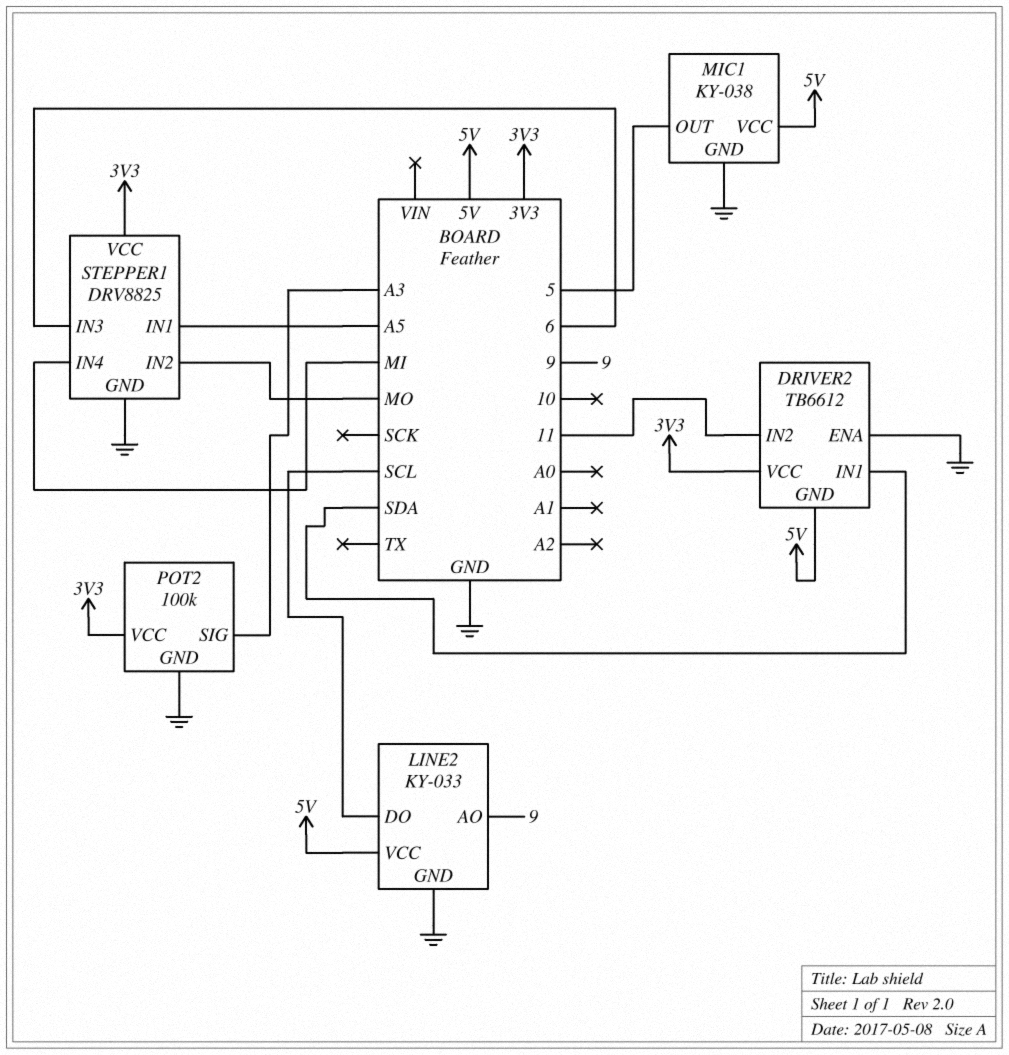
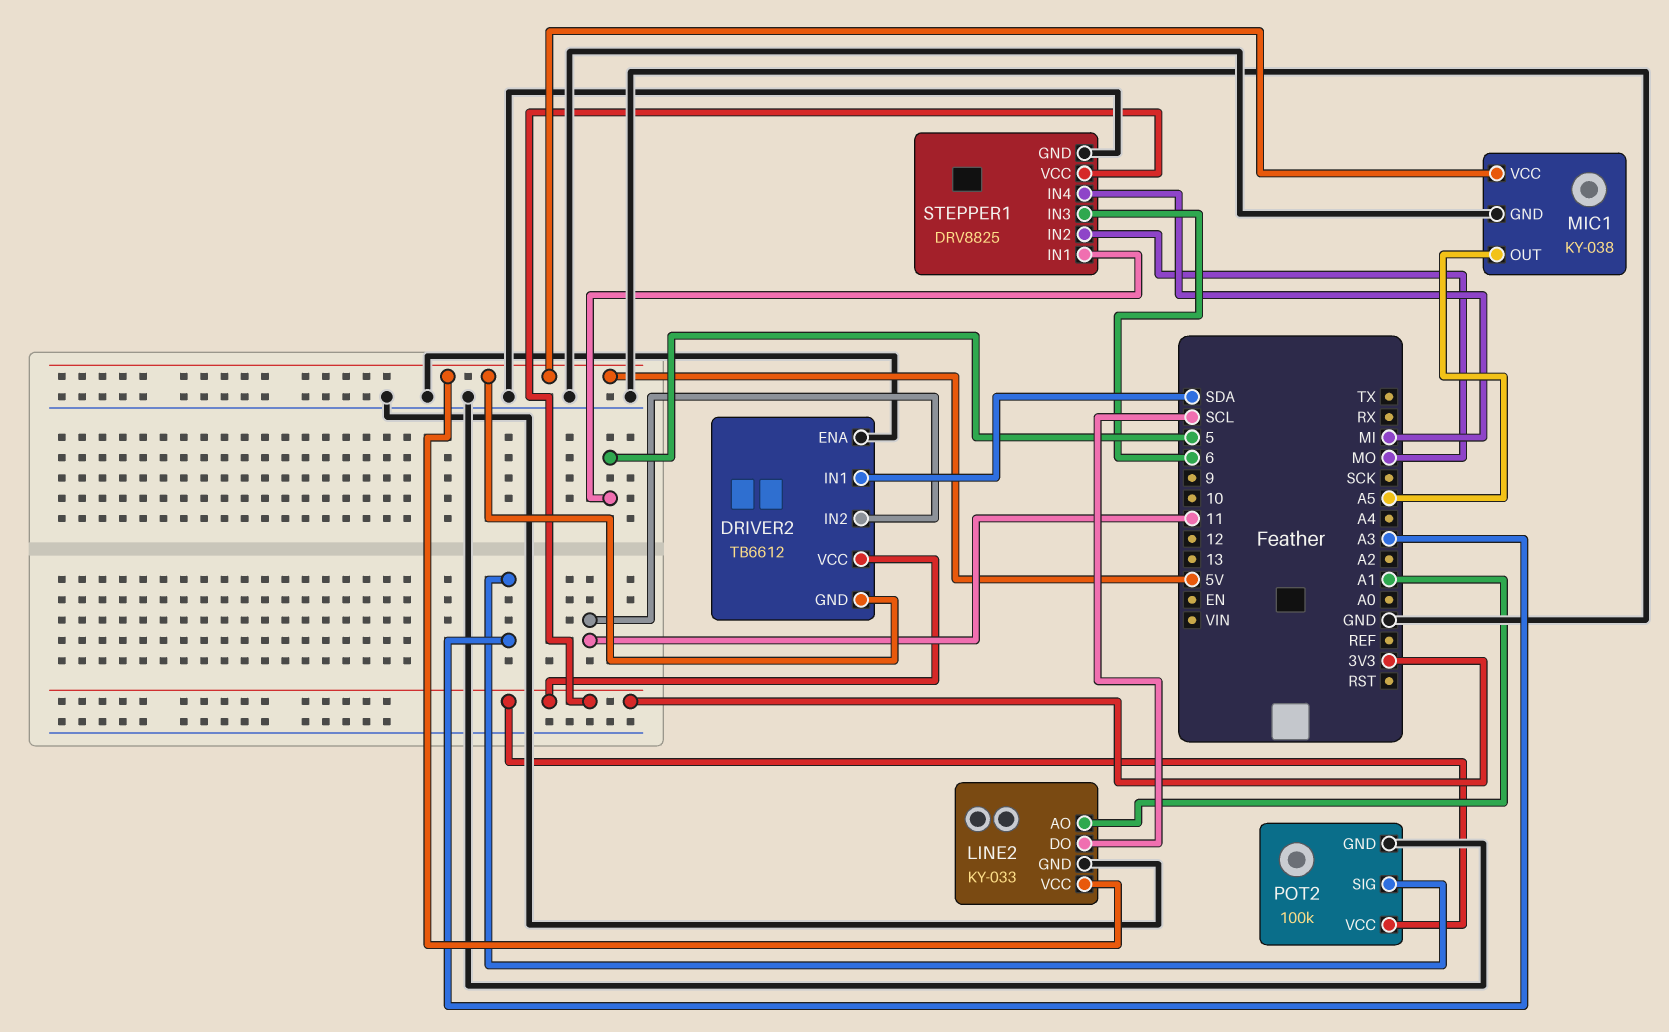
LINE2 pin AO: 9 -> A1
MIC1 pin OUT: 5 -> A5
STEPPER1 pin IN1: A5 -> 5

